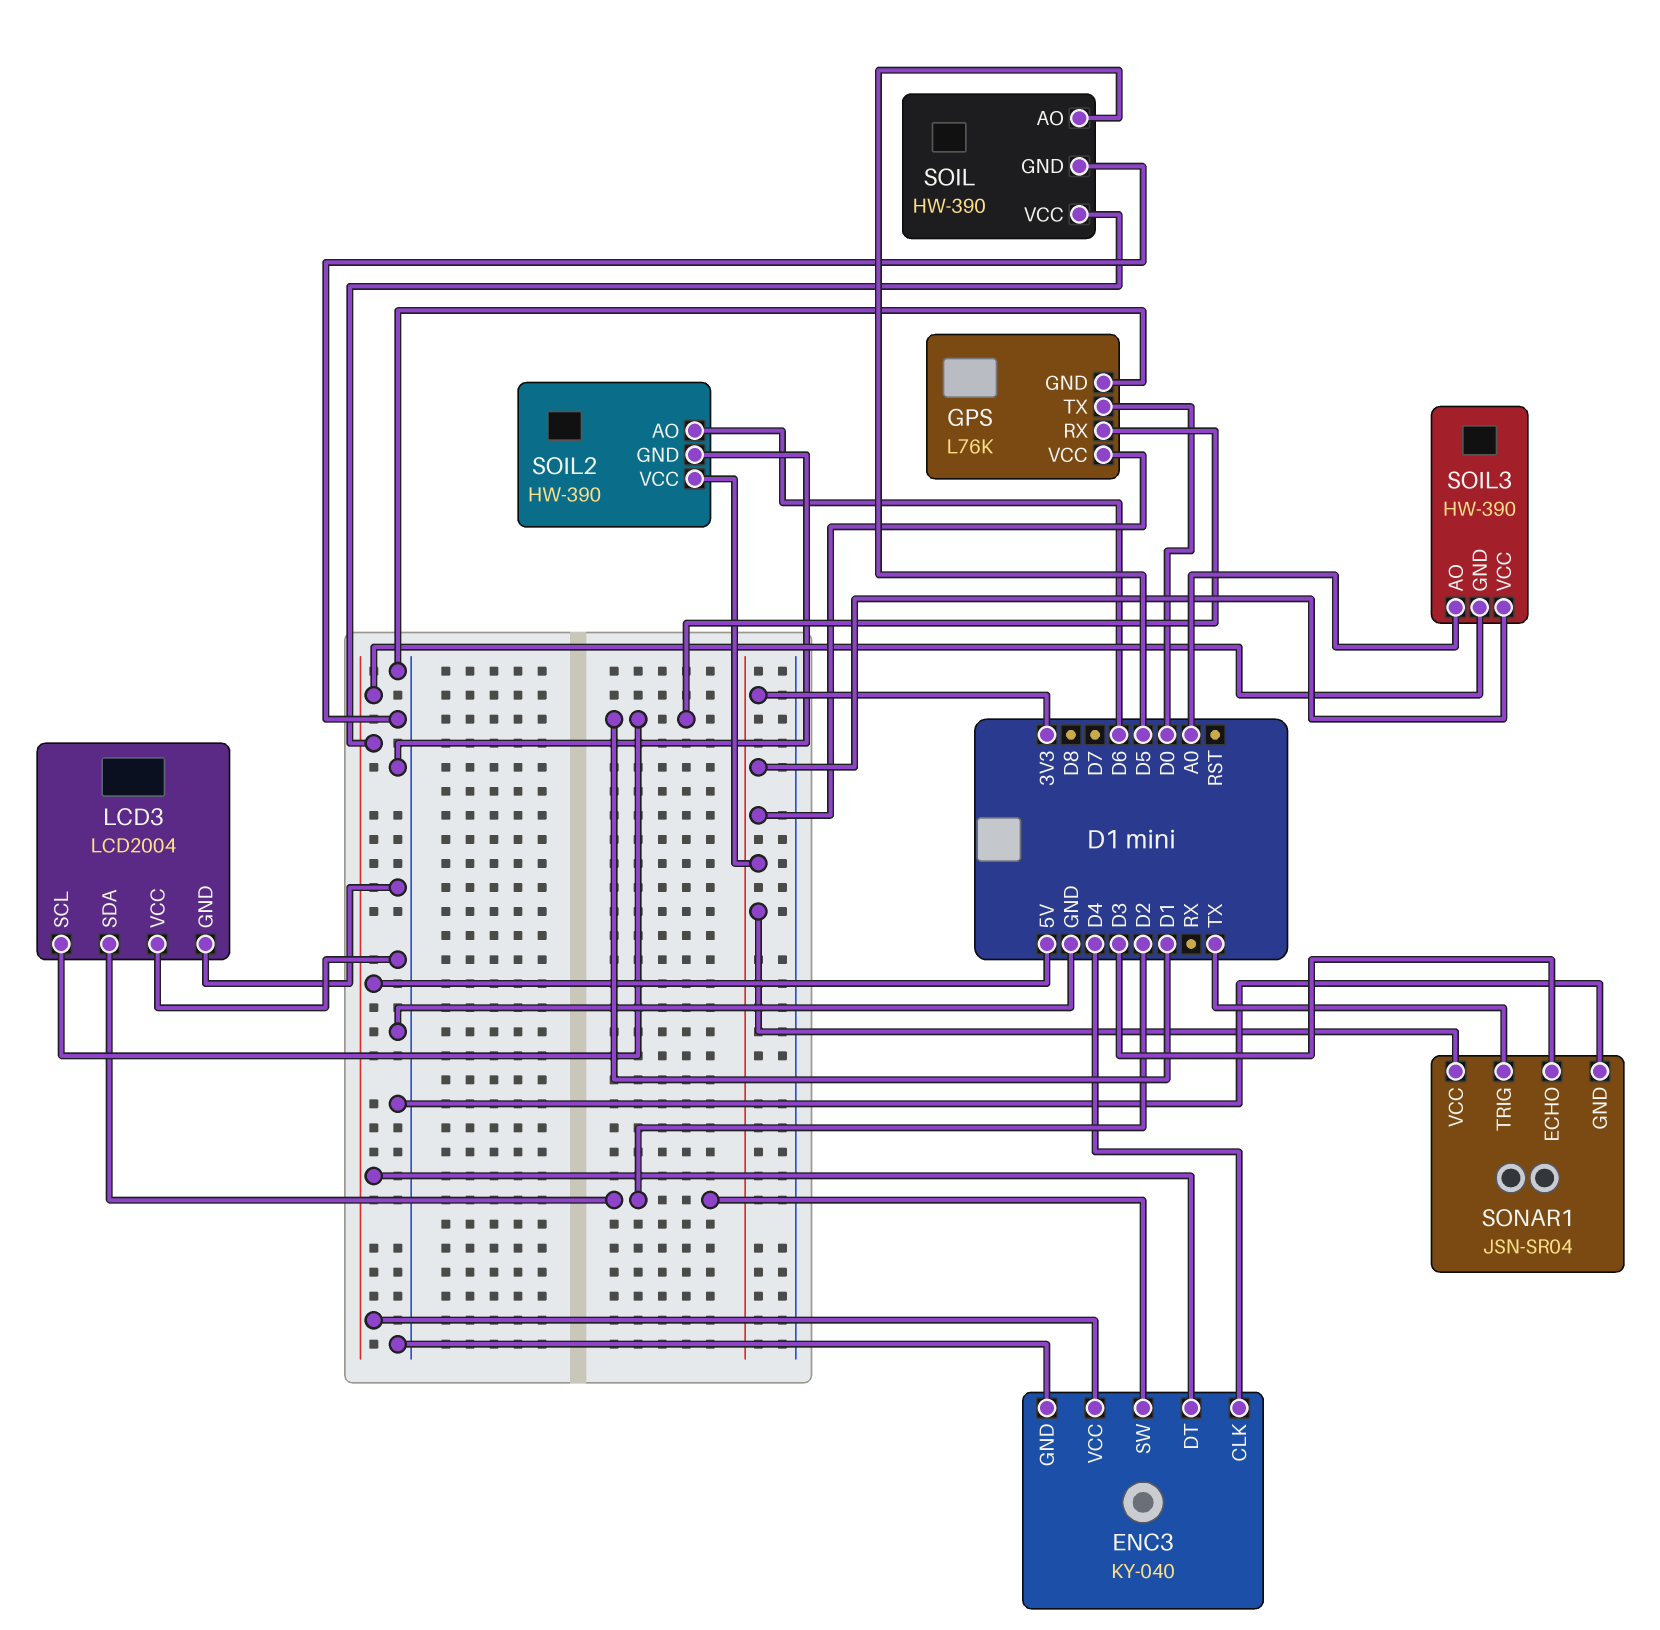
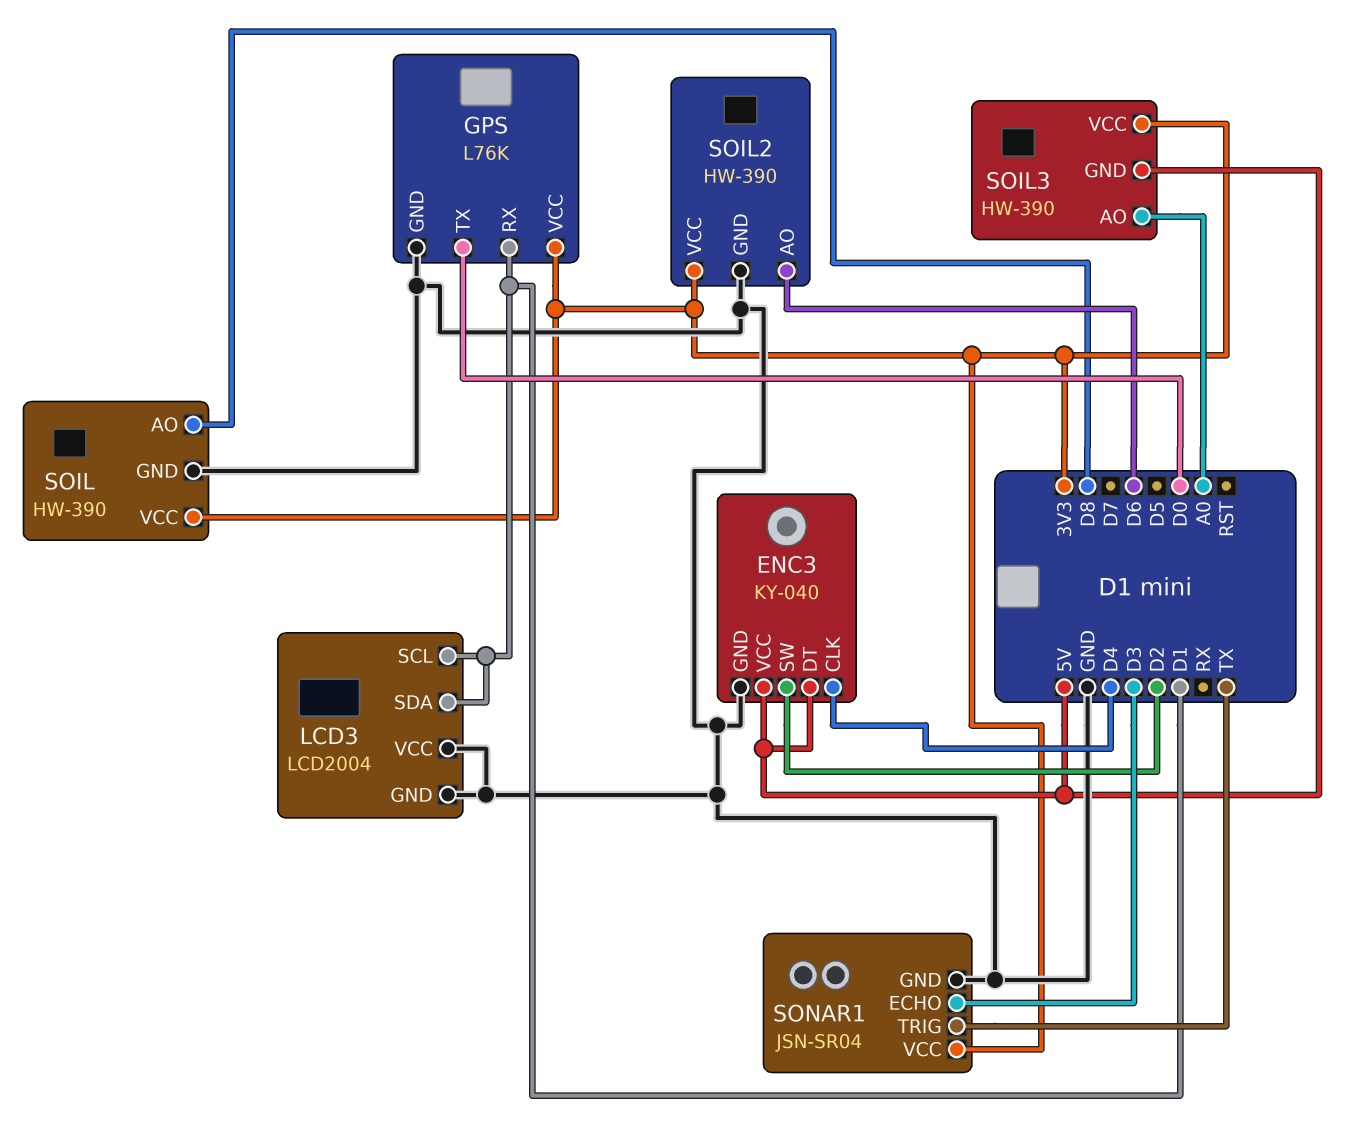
LCD3 pin SDA: D2 -> D1
SOIL pin AO: D5 -> D8
SOIL pin VCC: 5V -> 3V3

